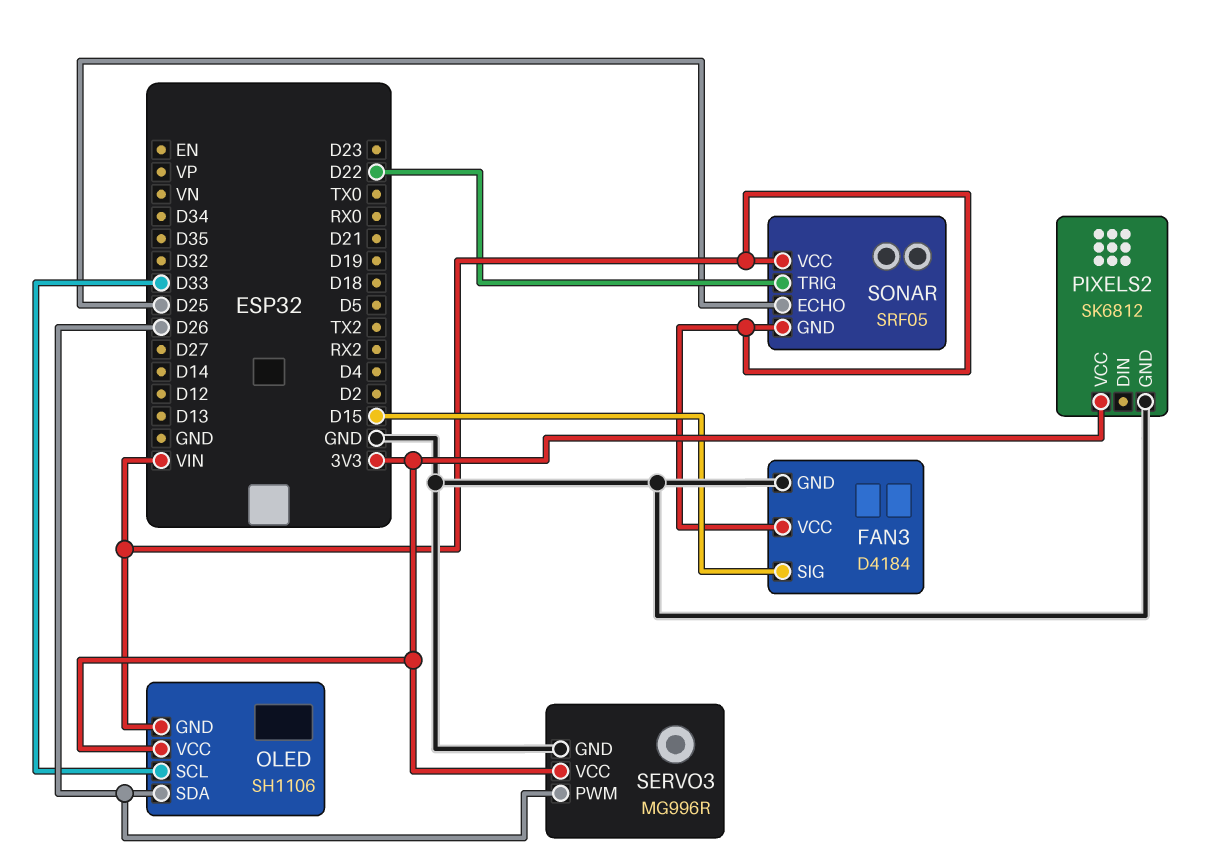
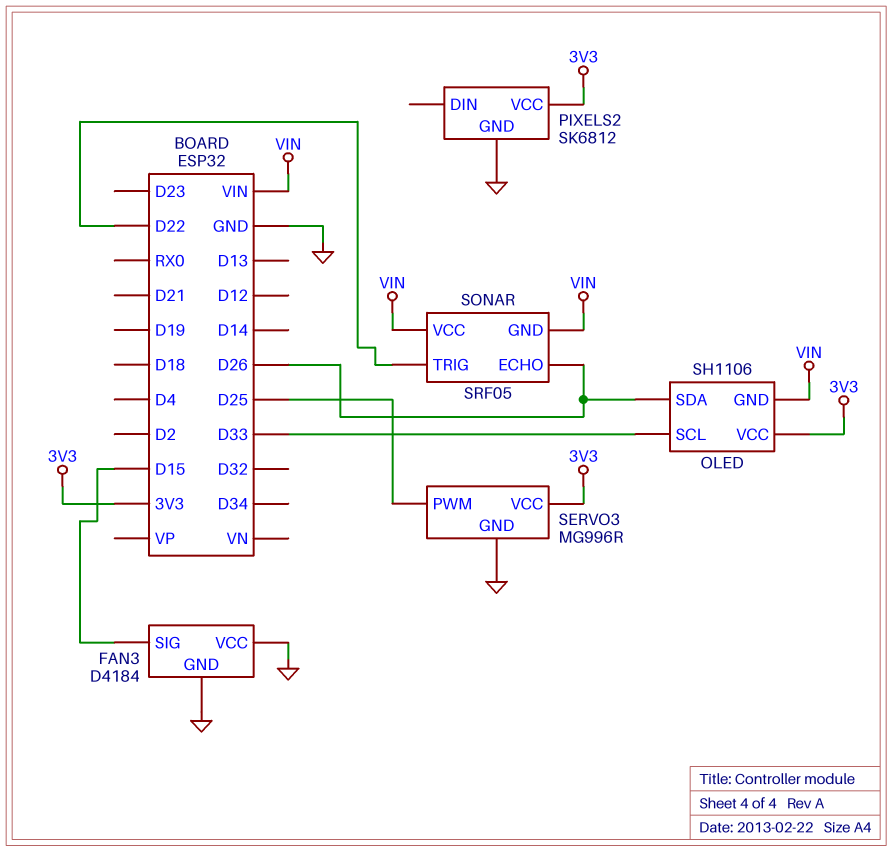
FAN3 pin VCC: VIN -> GND
SERVO3 pin PWM: D26 -> D25
SONAR pin ECHO: D25 -> D26

